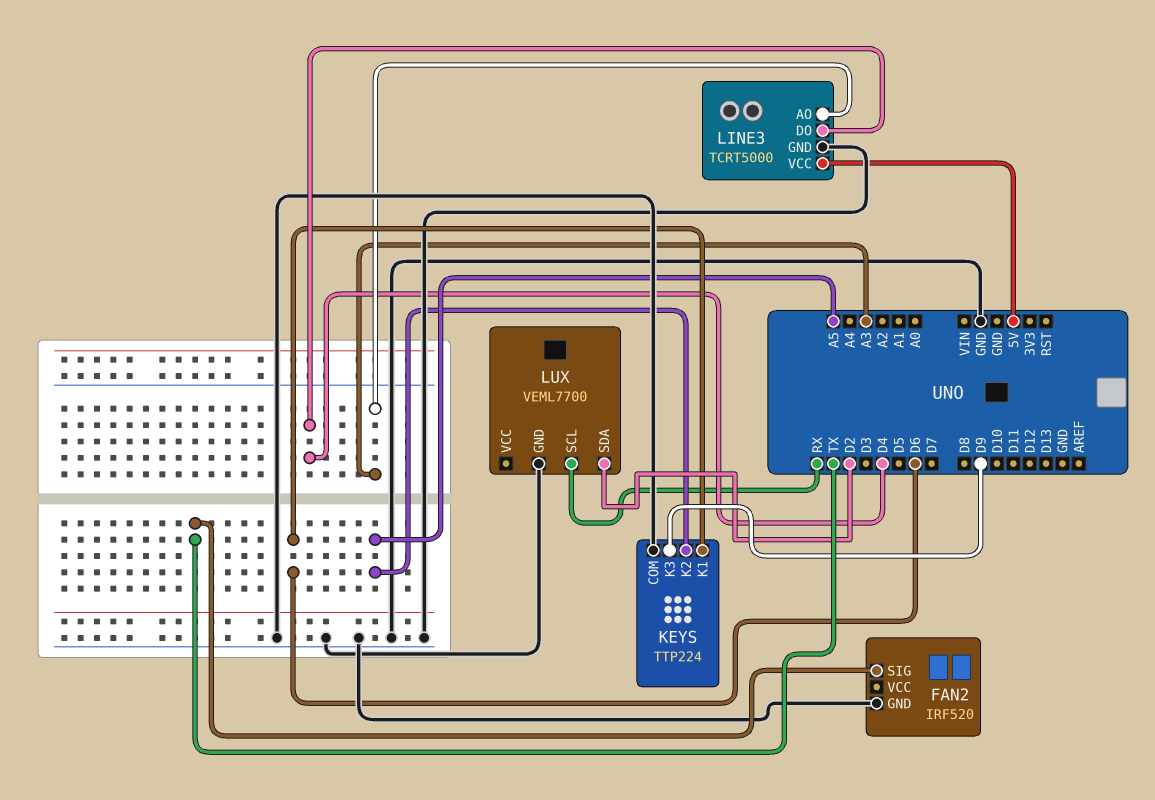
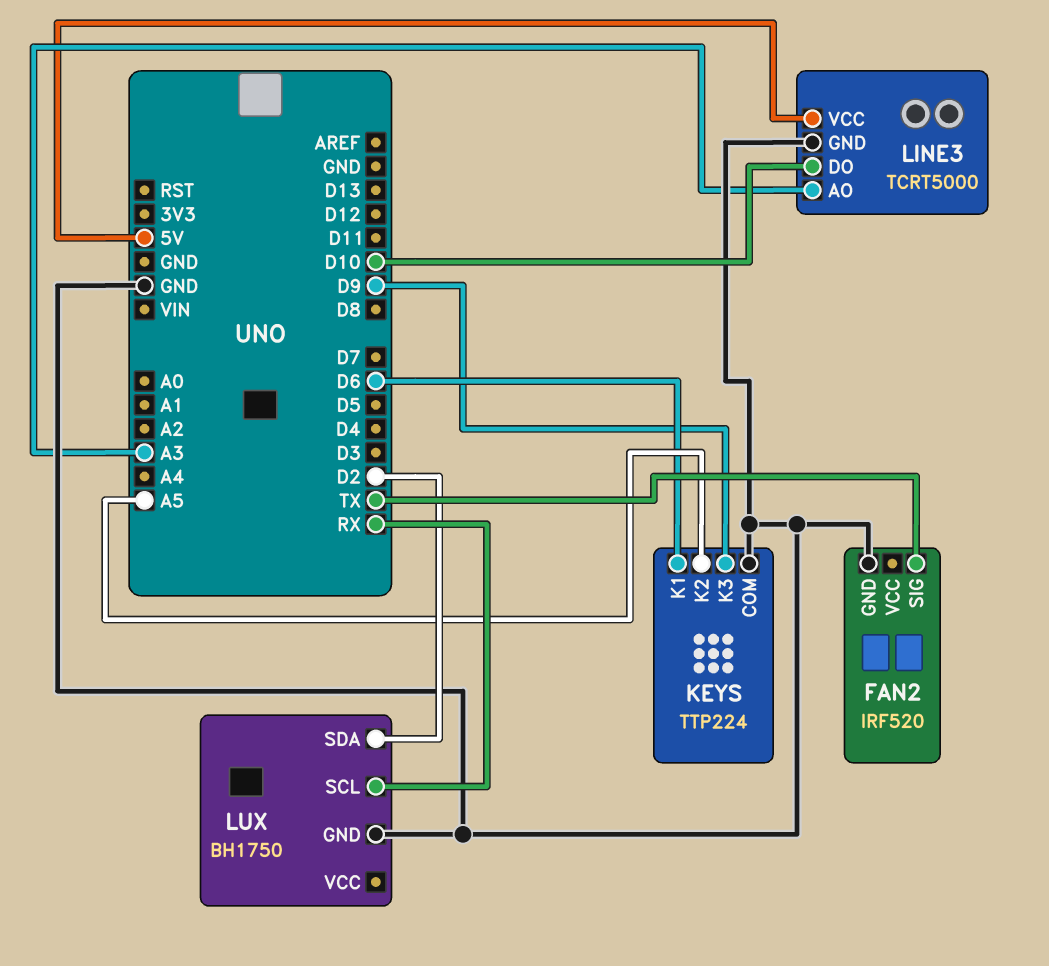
LINE3 pin DO: D4 -> D10
LUX: VEML7700 -> BH1750

